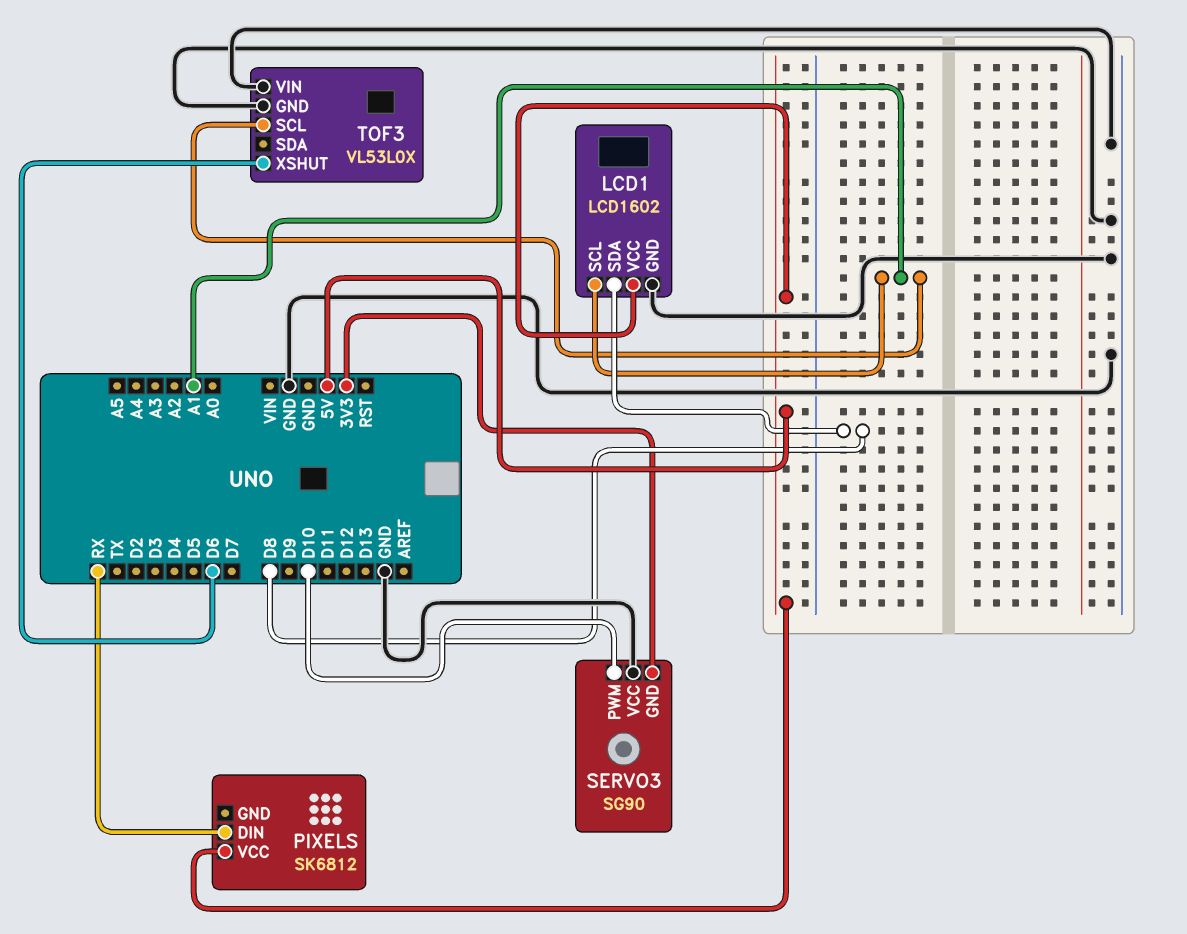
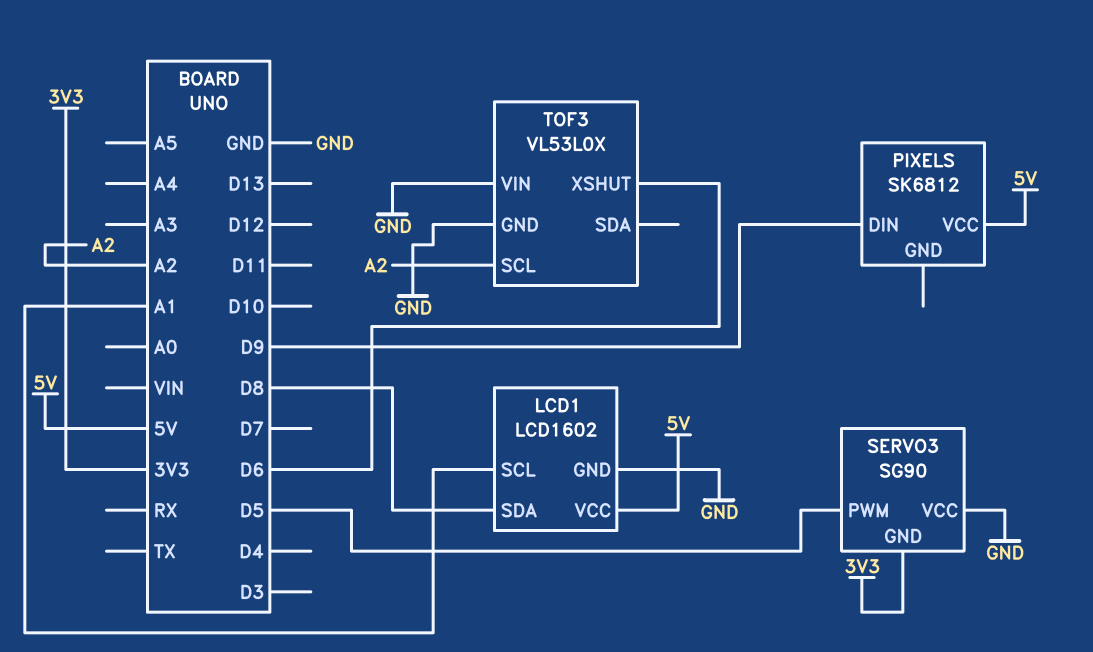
PIXELS pin DIN: RX -> D9
SERVO3 pin PWM: D10 -> D5
TOF3 pin SCL: A1 -> A2

